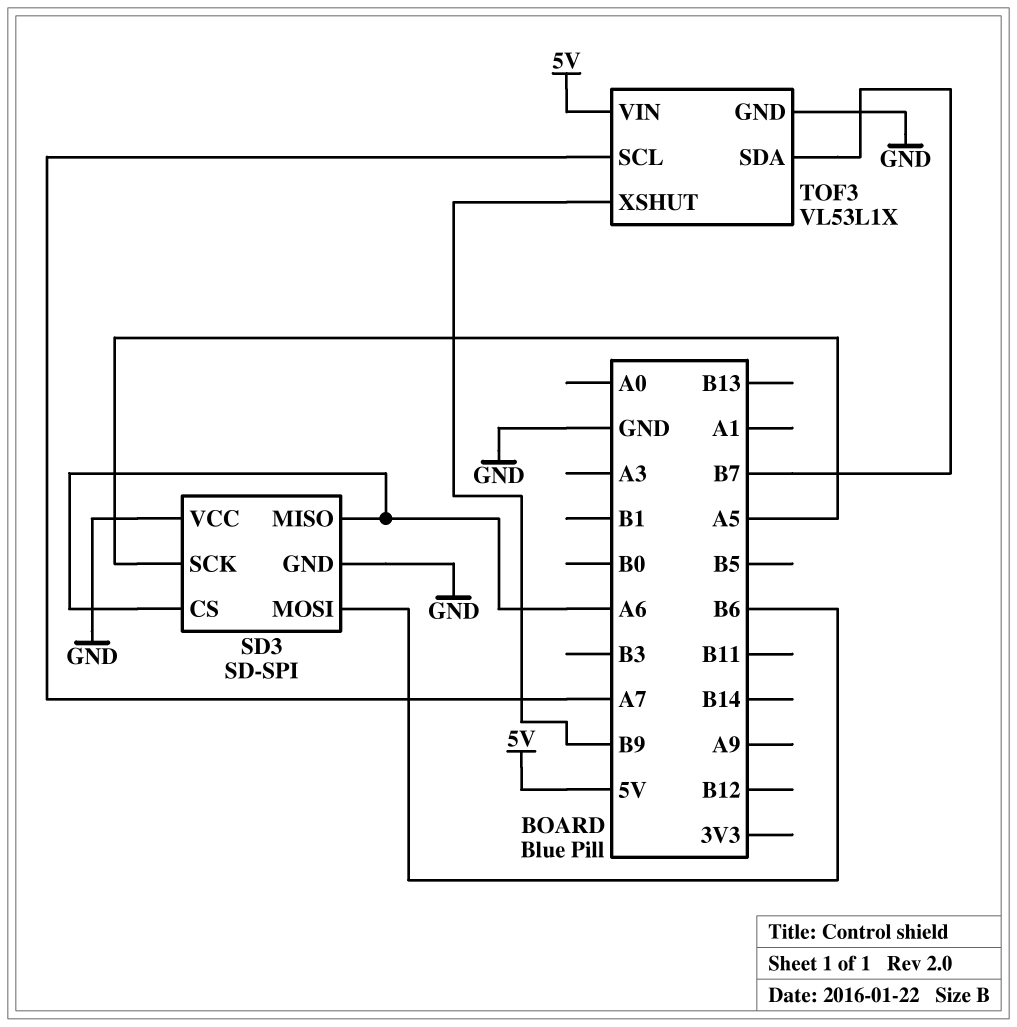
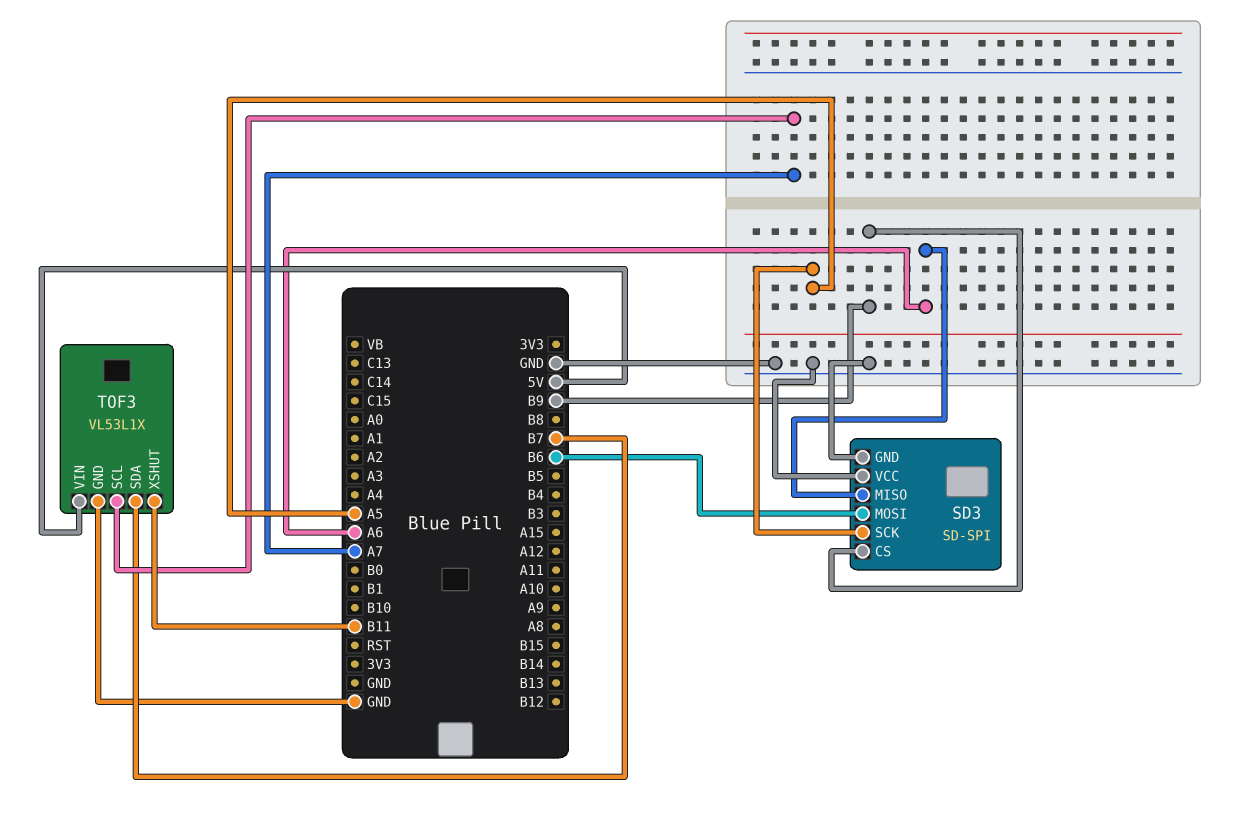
SD3 pin CS: A6 -> B9
TOF3 pin XSHUT: B9 -> B11

